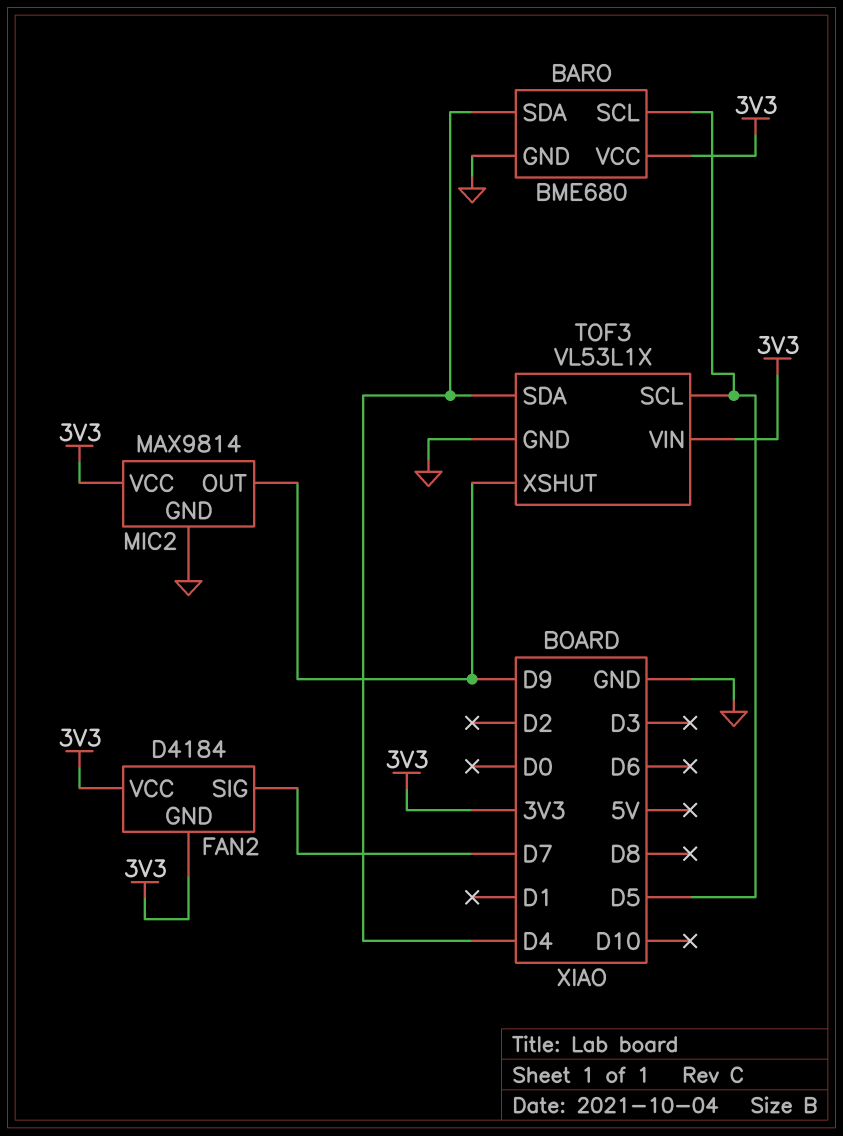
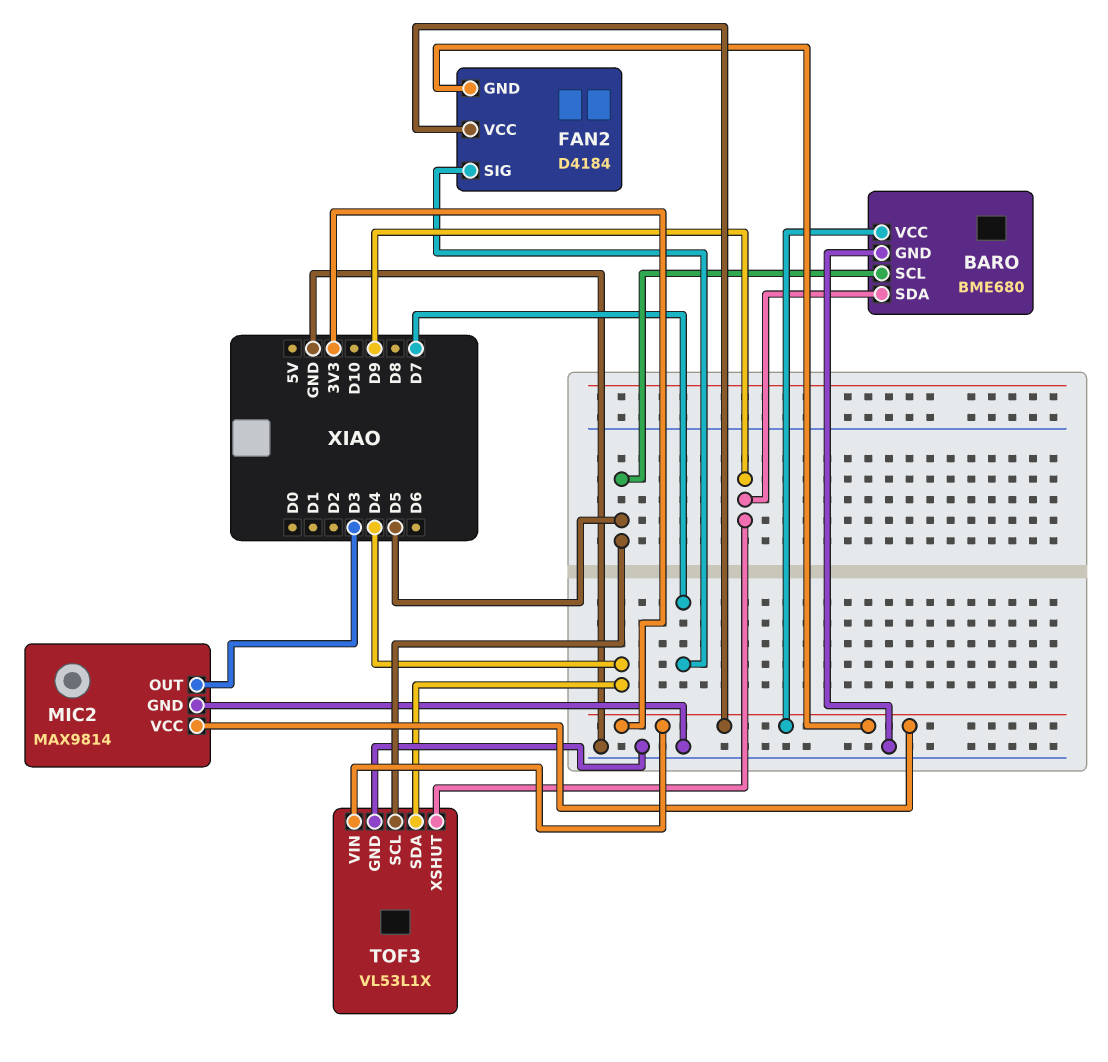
BARO pin SDA: D4 -> D9
MIC2 pin OUT: D9 -> D3

